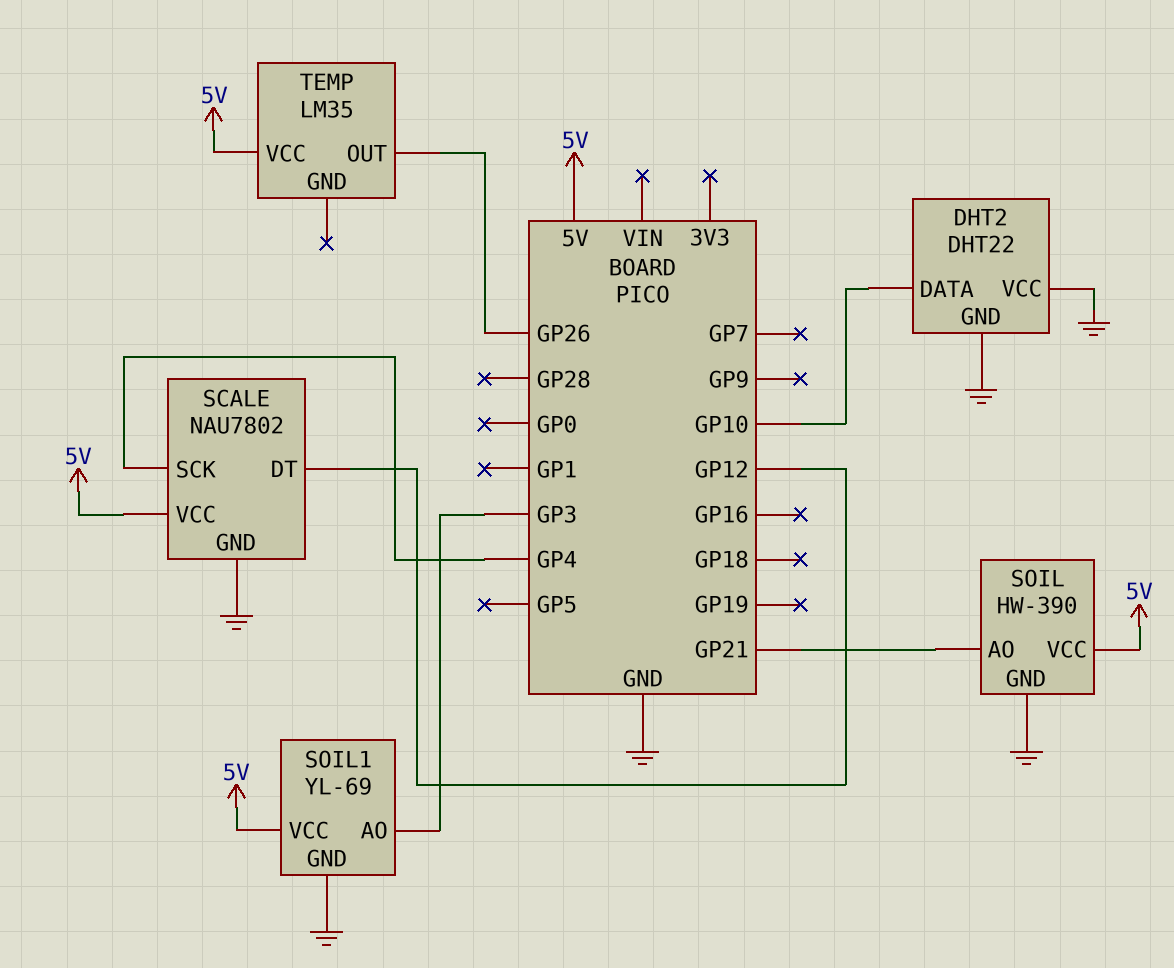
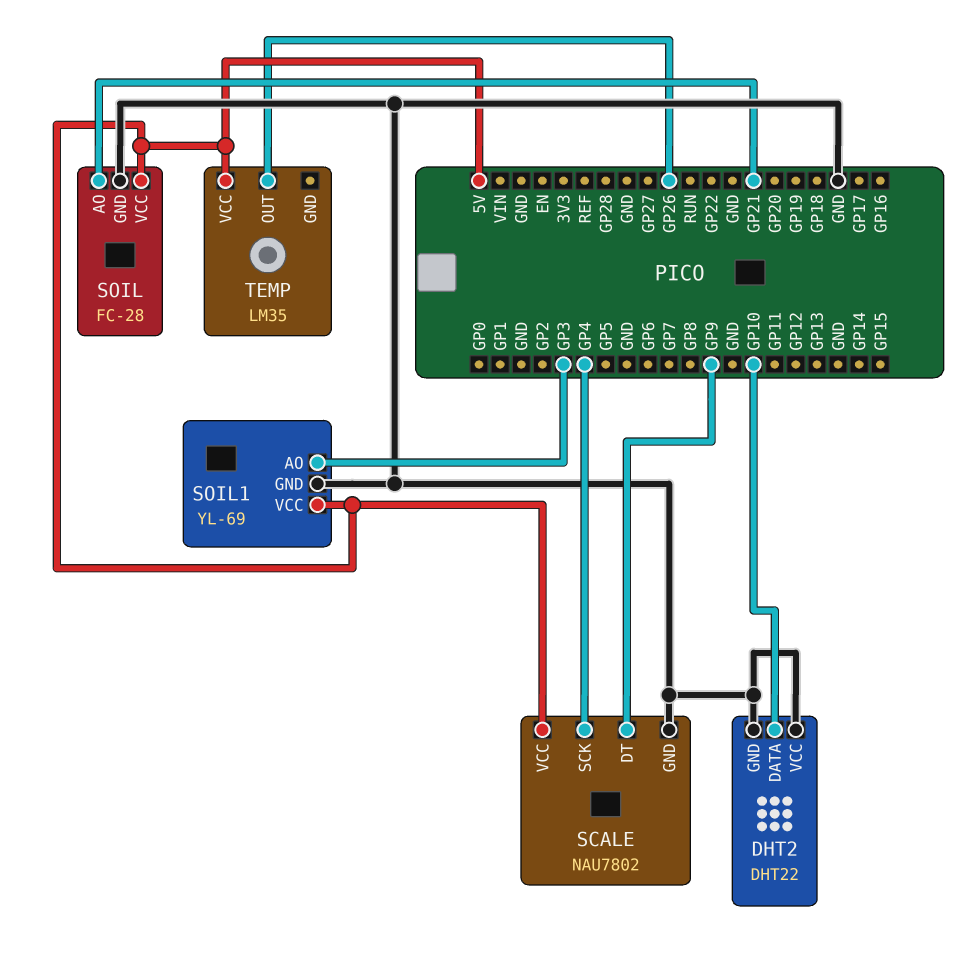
SCALE pin DT: GP12 -> GP9
SOIL: HW-390 -> FC-28

